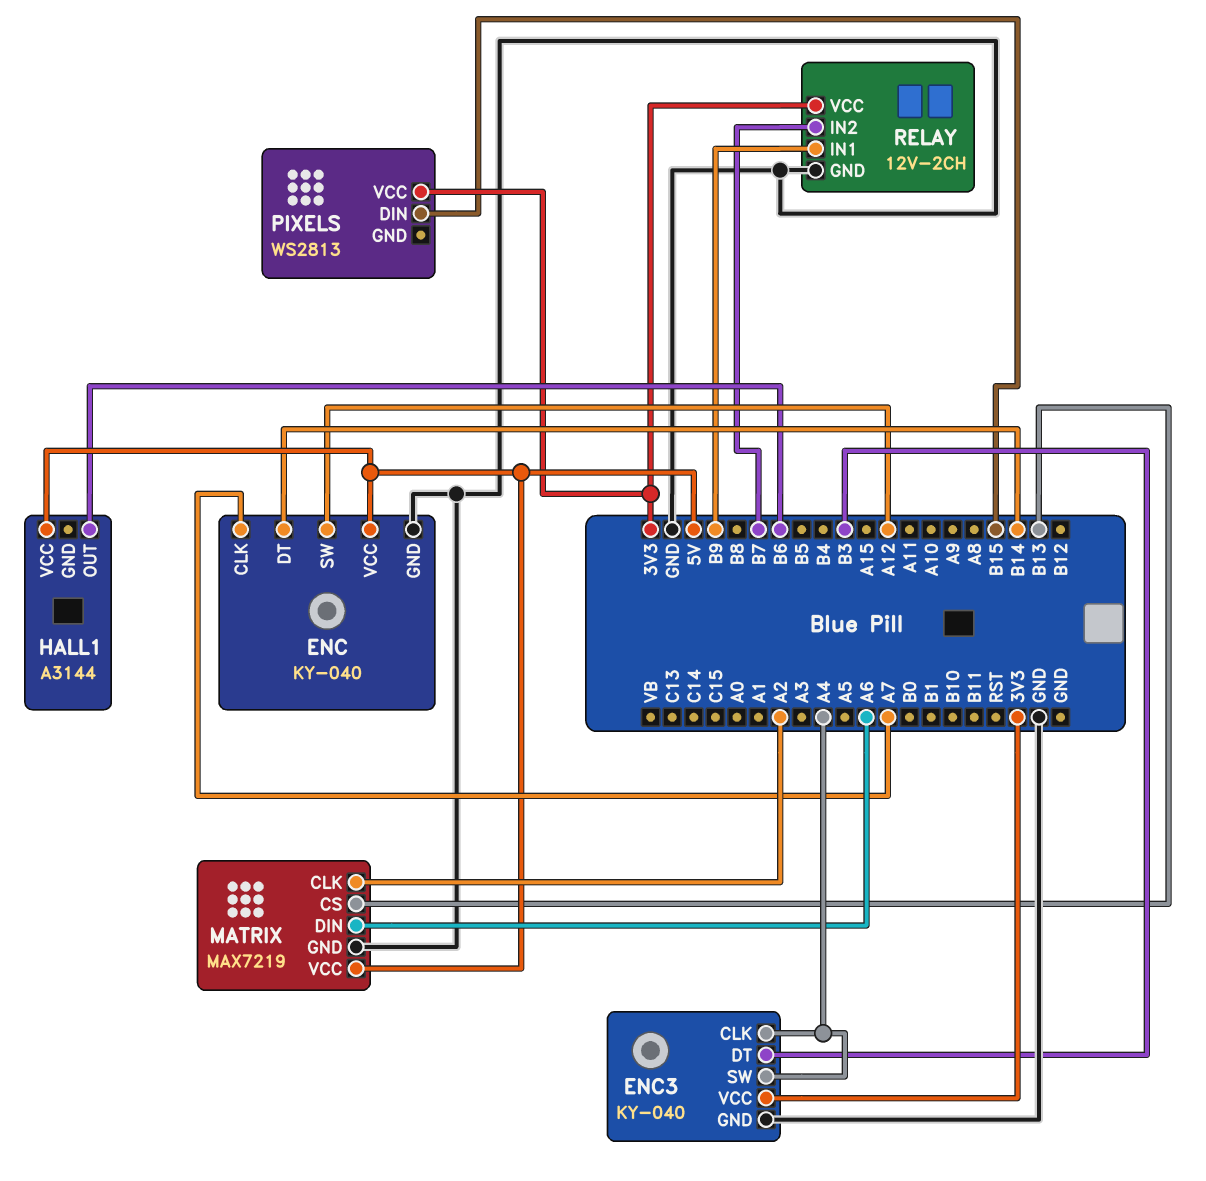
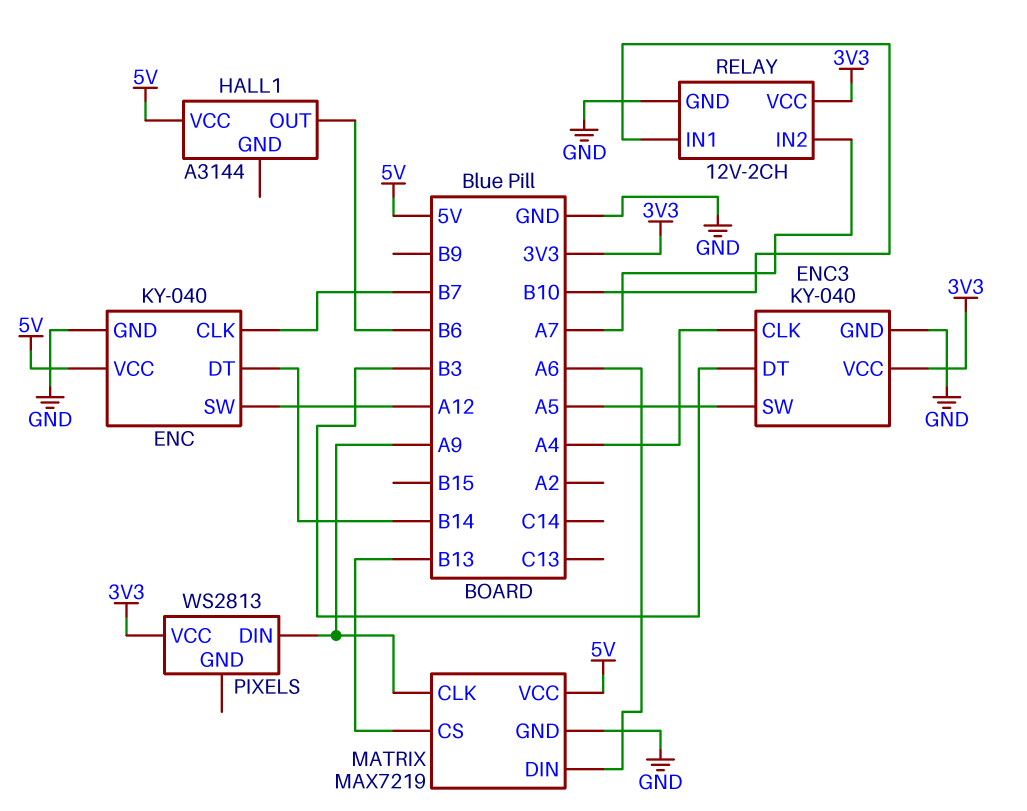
ENC pin CLK: A7 -> B7
ENC3 pin SW: A4 -> A5
MATRIX pin CLK: A2 -> A9
PIXELS pin DIN: B15 -> A9
RELAY pin IN1: B9 -> B10
RELAY pin IN2: B7 -> A7

